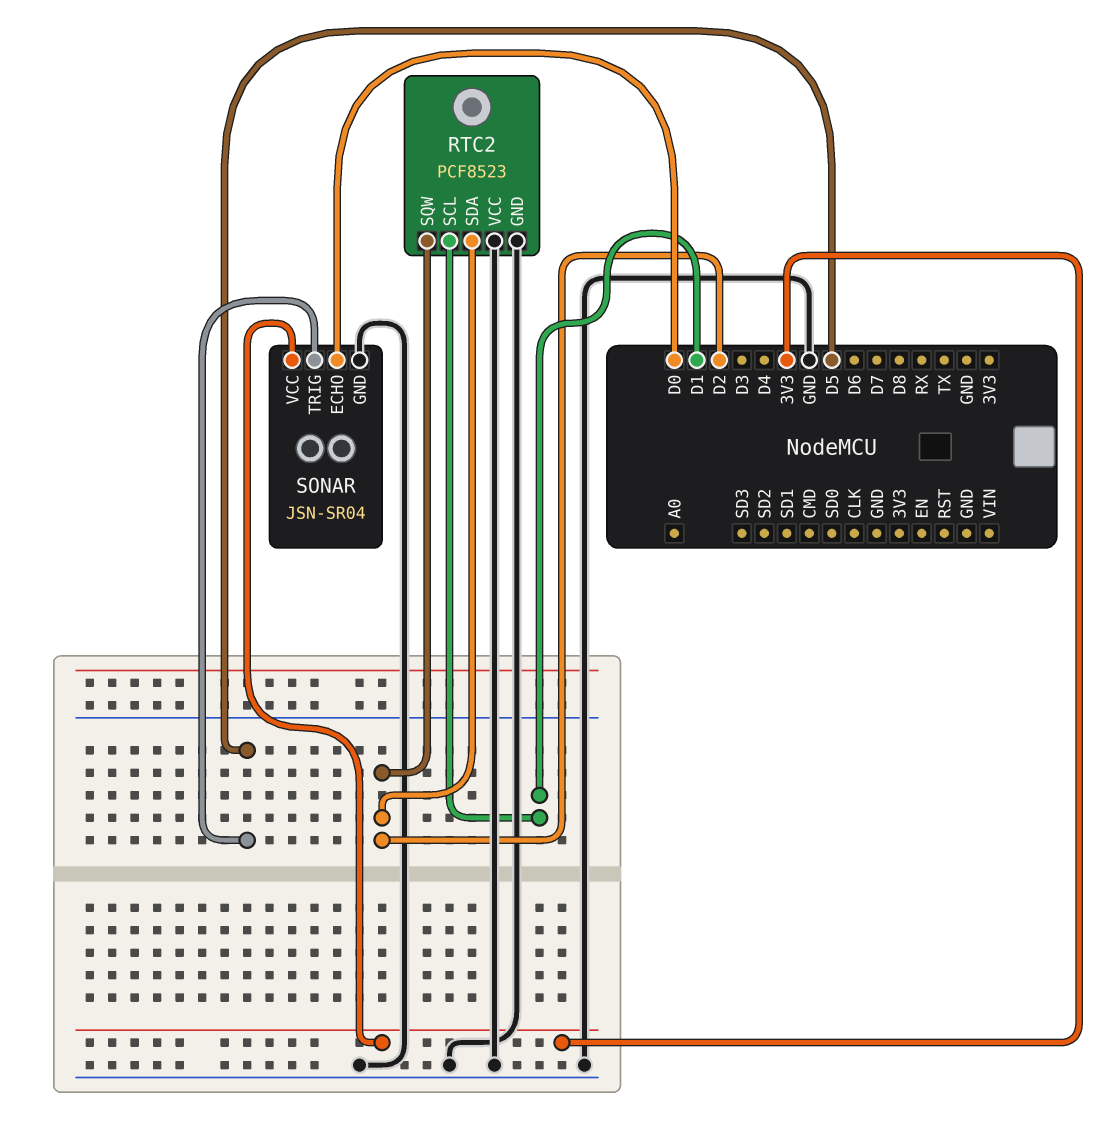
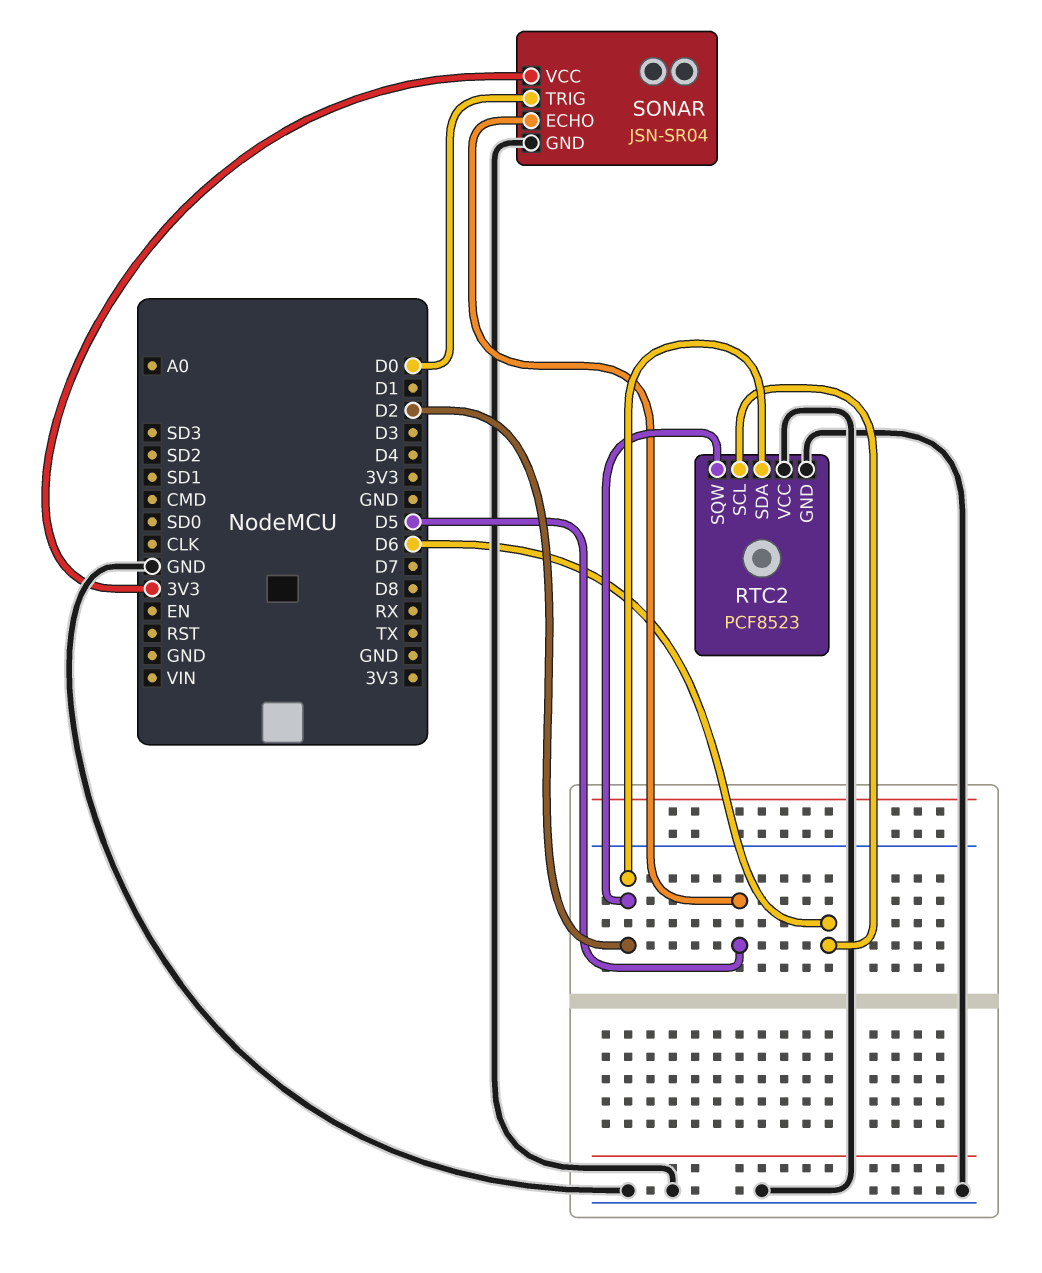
RTC2 pin SCL: D1 -> D6
SONAR pin ECHO: D0 -> D5
SONAR pin TRIG: D5 -> D0

